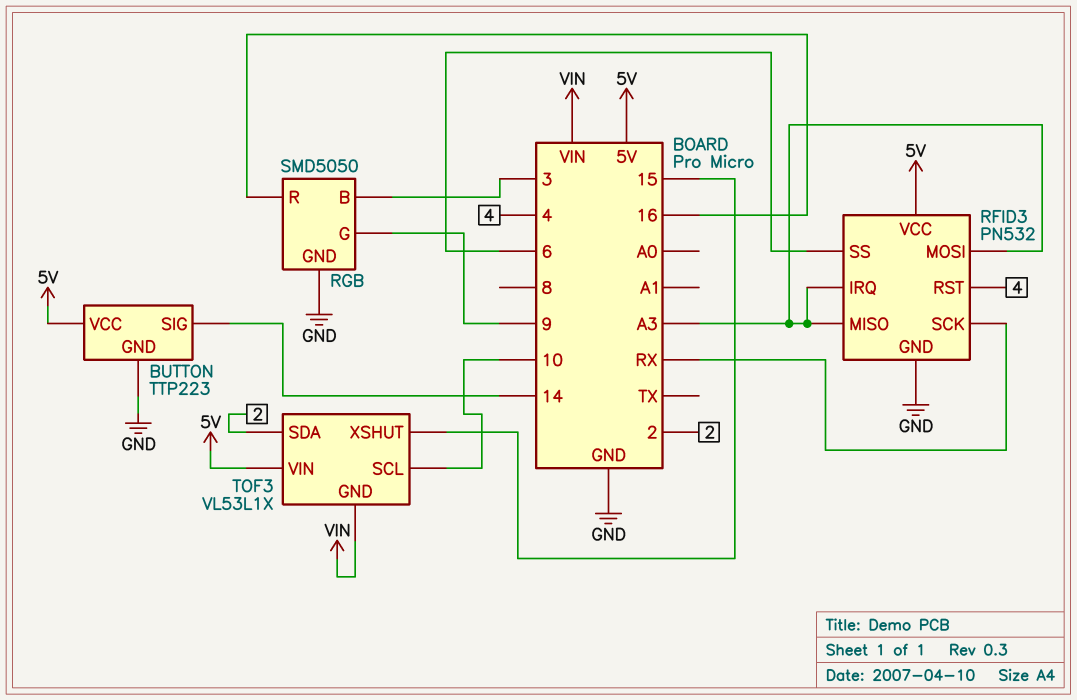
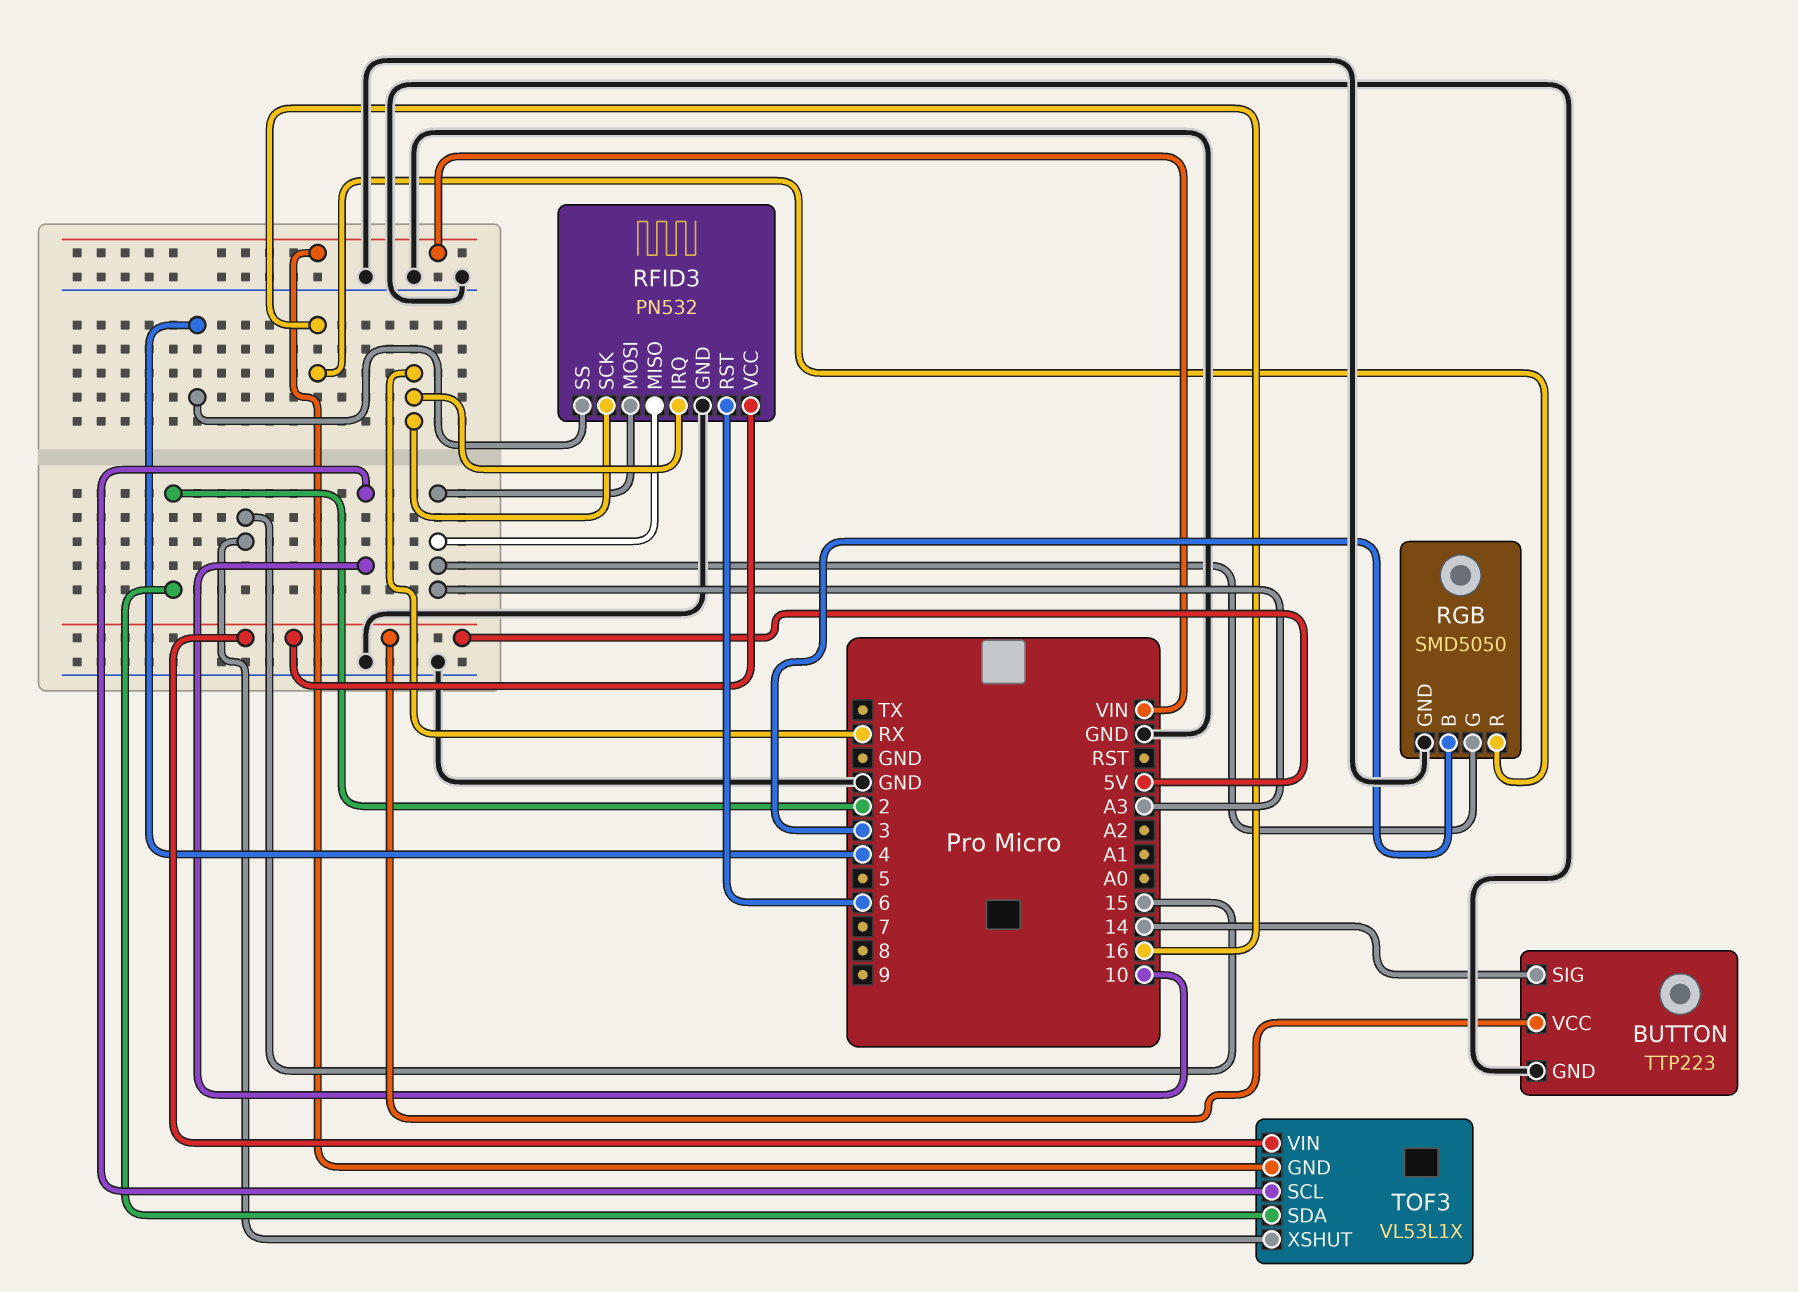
RFID3 pin IRQ: A3 -> RX
RFID3 pin RST: 4 -> 6
RFID3 pin SS: 6 -> 4
RGB pin G: 9 -> A3

